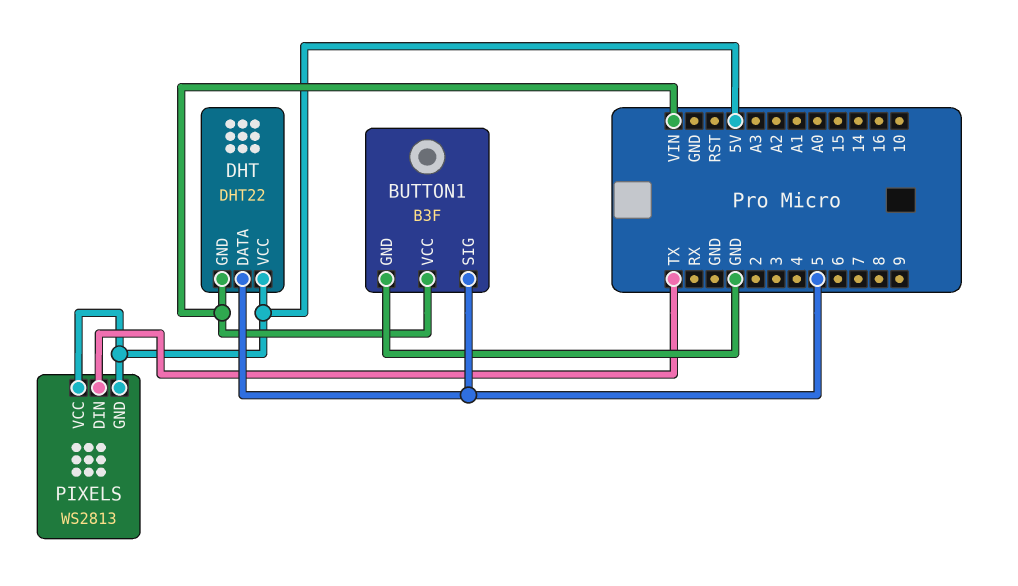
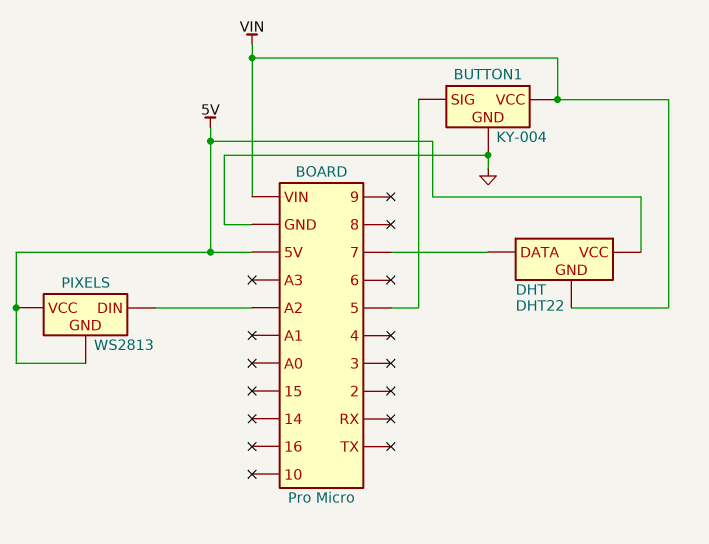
BUTTON1: B3F -> KY-004
DHT pin DATA: 5 -> 7
PIXELS pin DIN: TX -> A2

